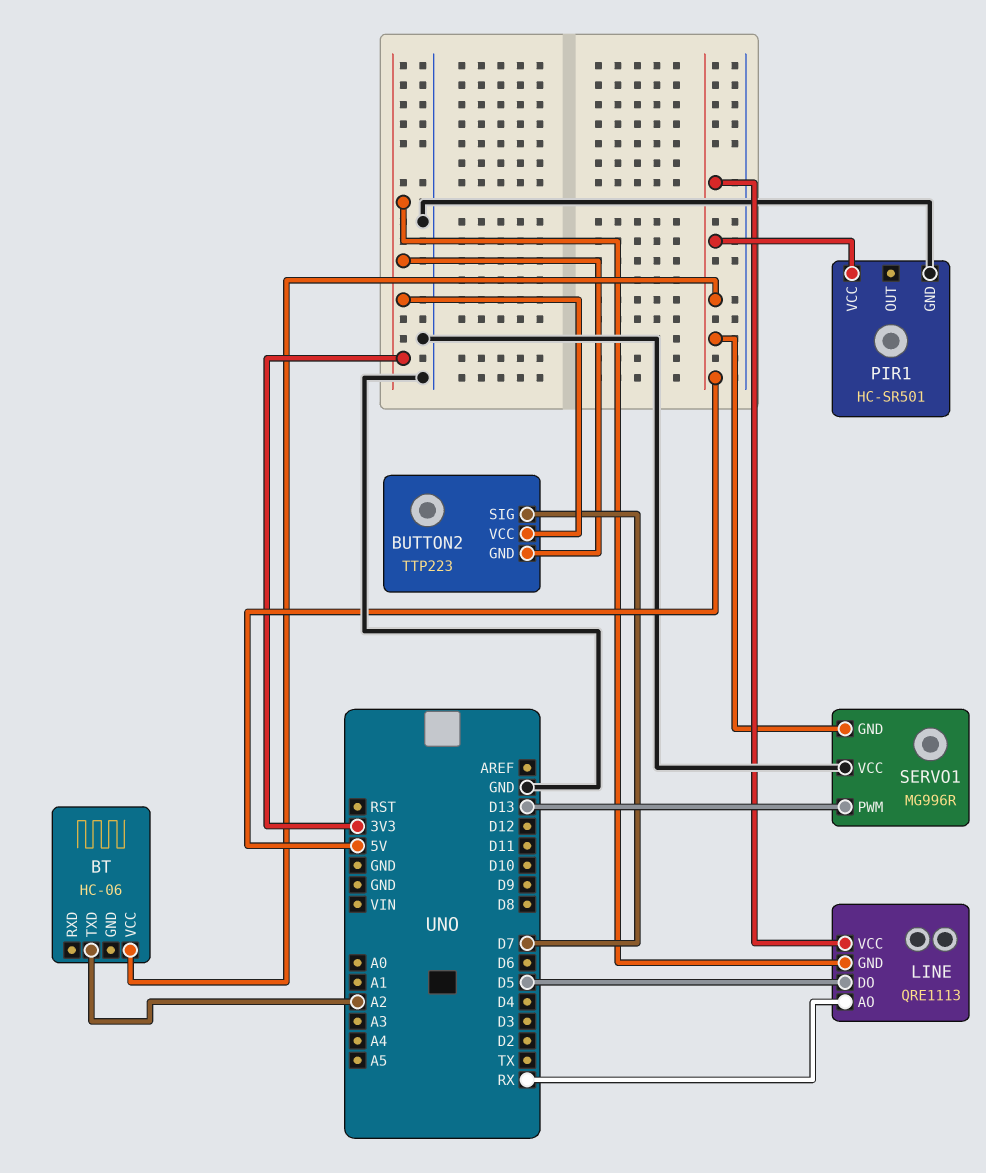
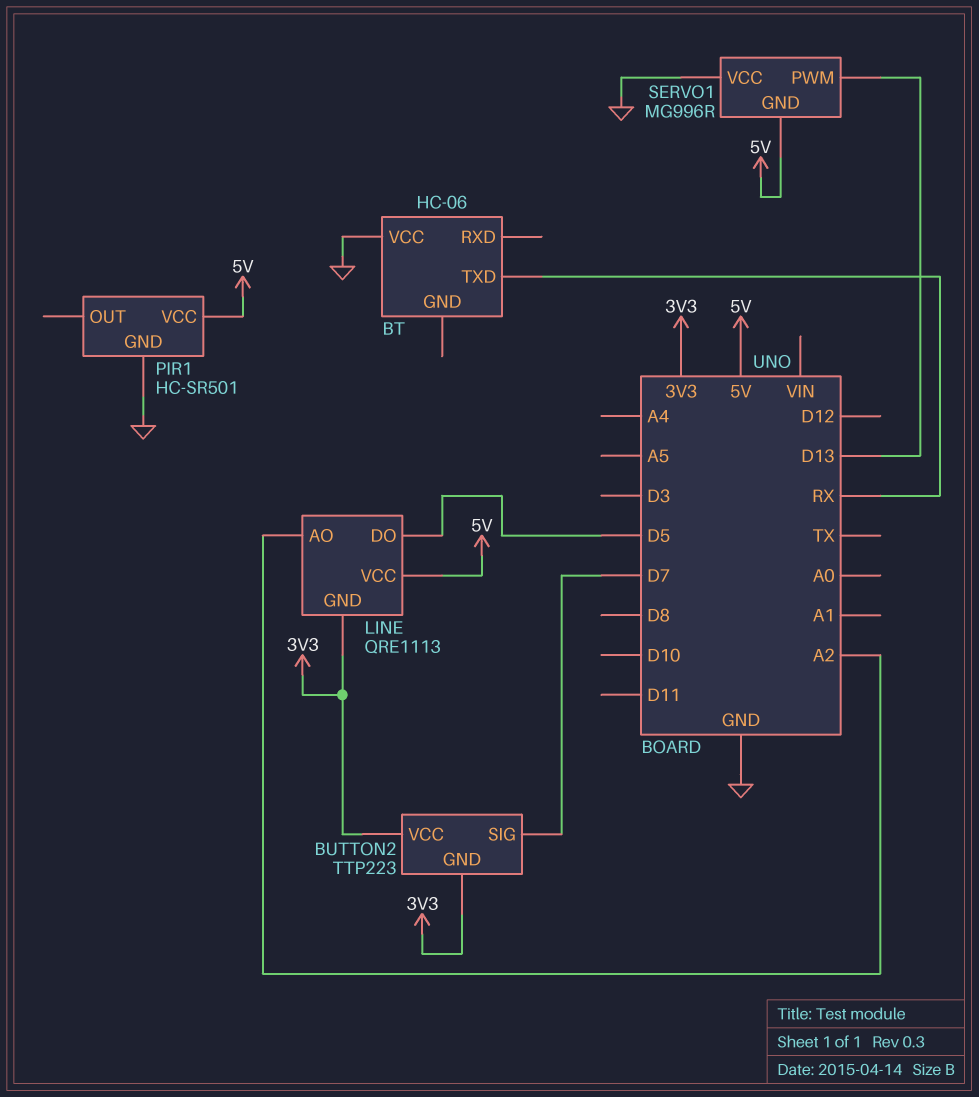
BT pin TXD: A2 -> RX
BT pin VCC: 5V -> GND
LINE pin AO: RX -> A2

